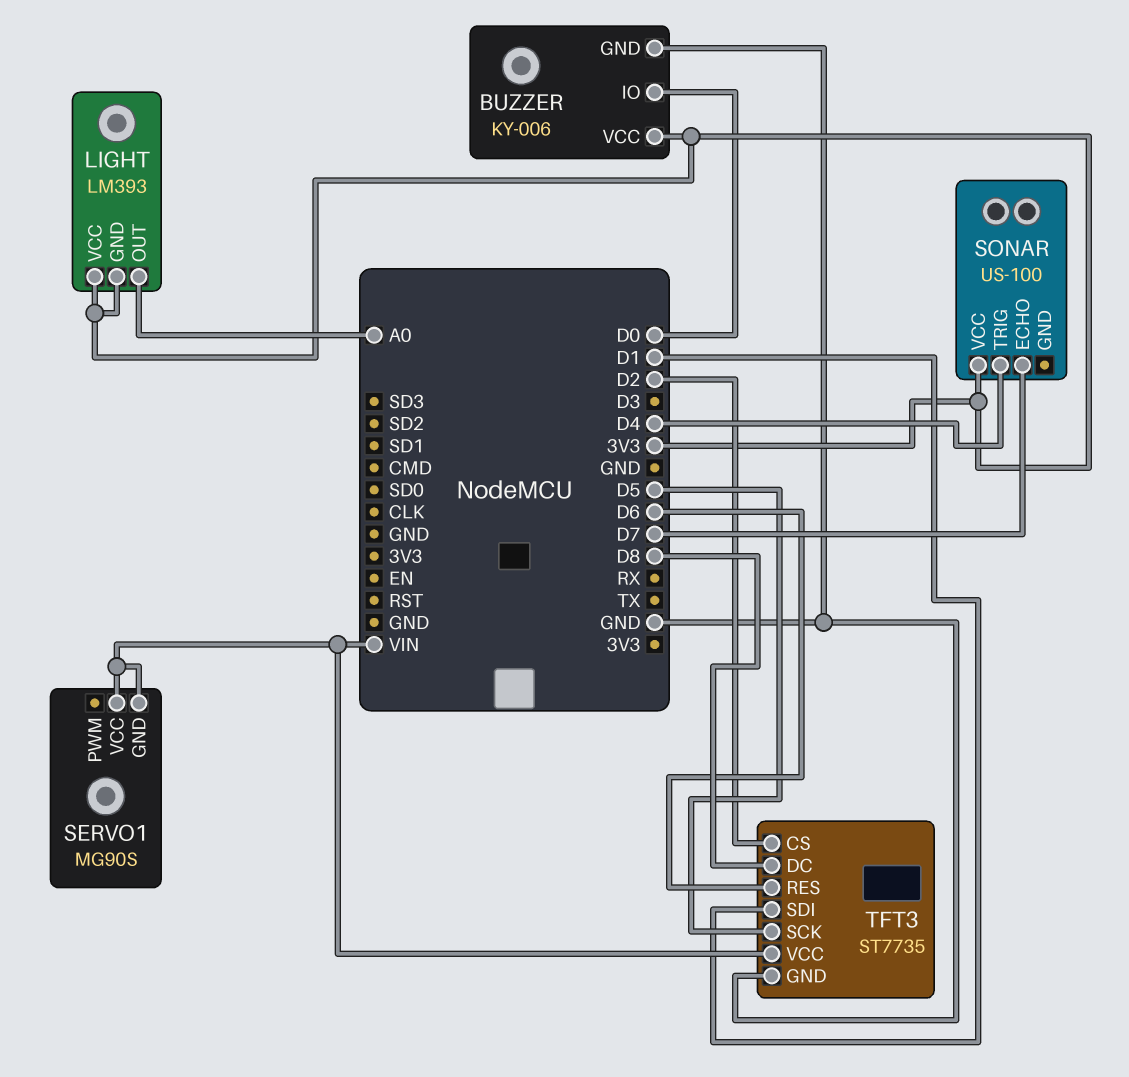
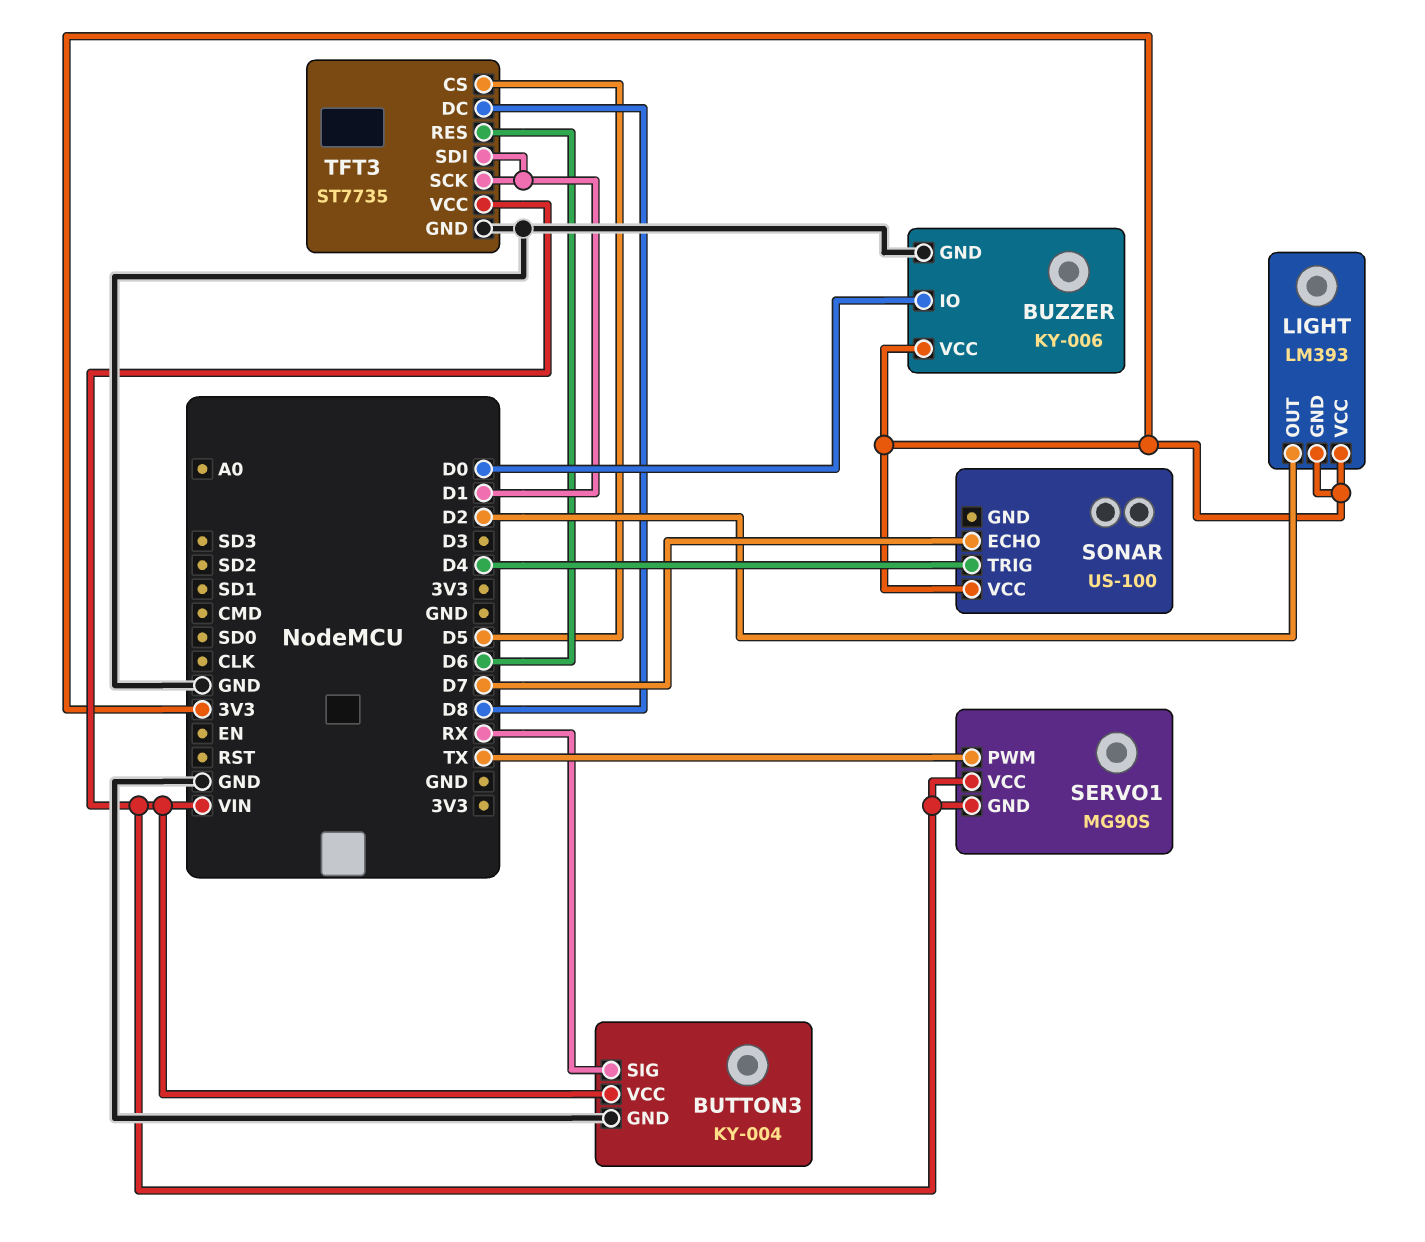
BUTTON3: none -> KY-004
BUTTON3 pin GND: none -> GND
BUTTON3 pin SIG: none -> RX
BUTTON3 pin VCC: none -> VIN
LIGHT pin OUT: A0 -> D2
SERVO1 pin PWM: none -> TX
TFT3 pin CS: D2 -> D5
TFT3 pin SCK: D5 -> D1

